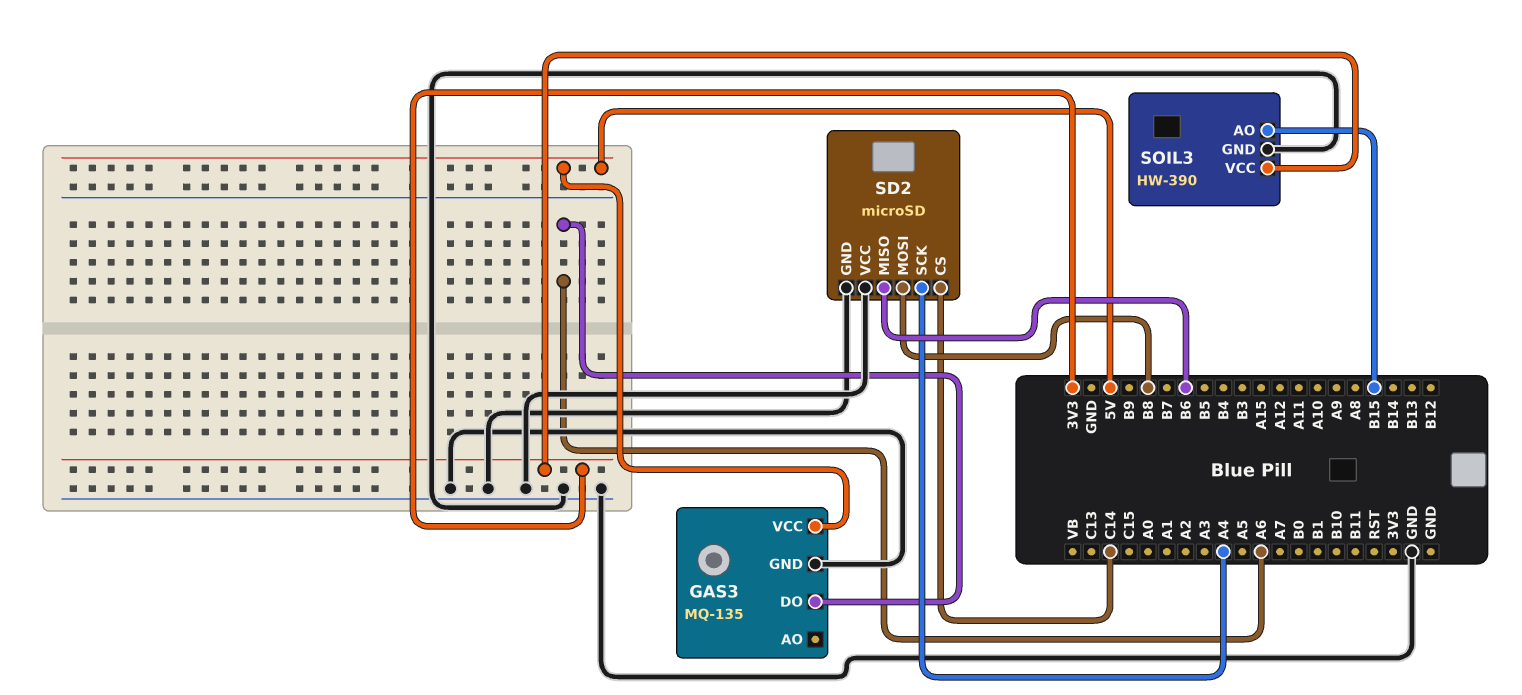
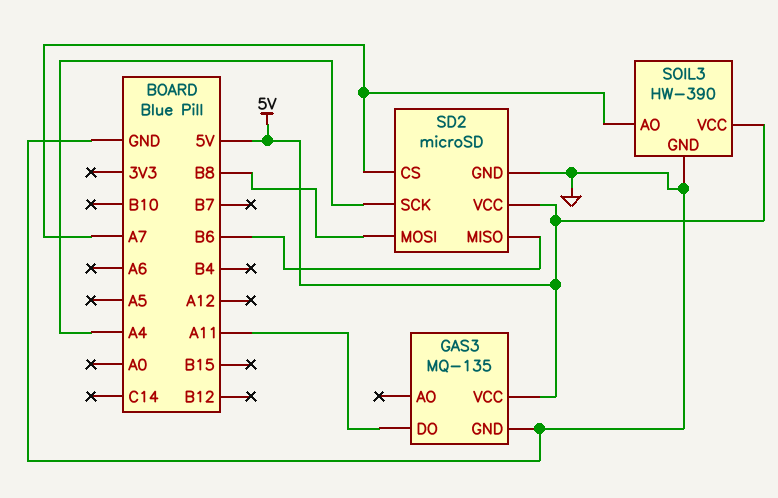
GAS3 pin DO: A6 -> A11
SD2 pin CS: C14 -> A7
SD2 pin VCC: GND -> 5V
SOIL3 pin AO: B15 -> A7
SOIL3 pin VCC: 3V3 -> 5V

